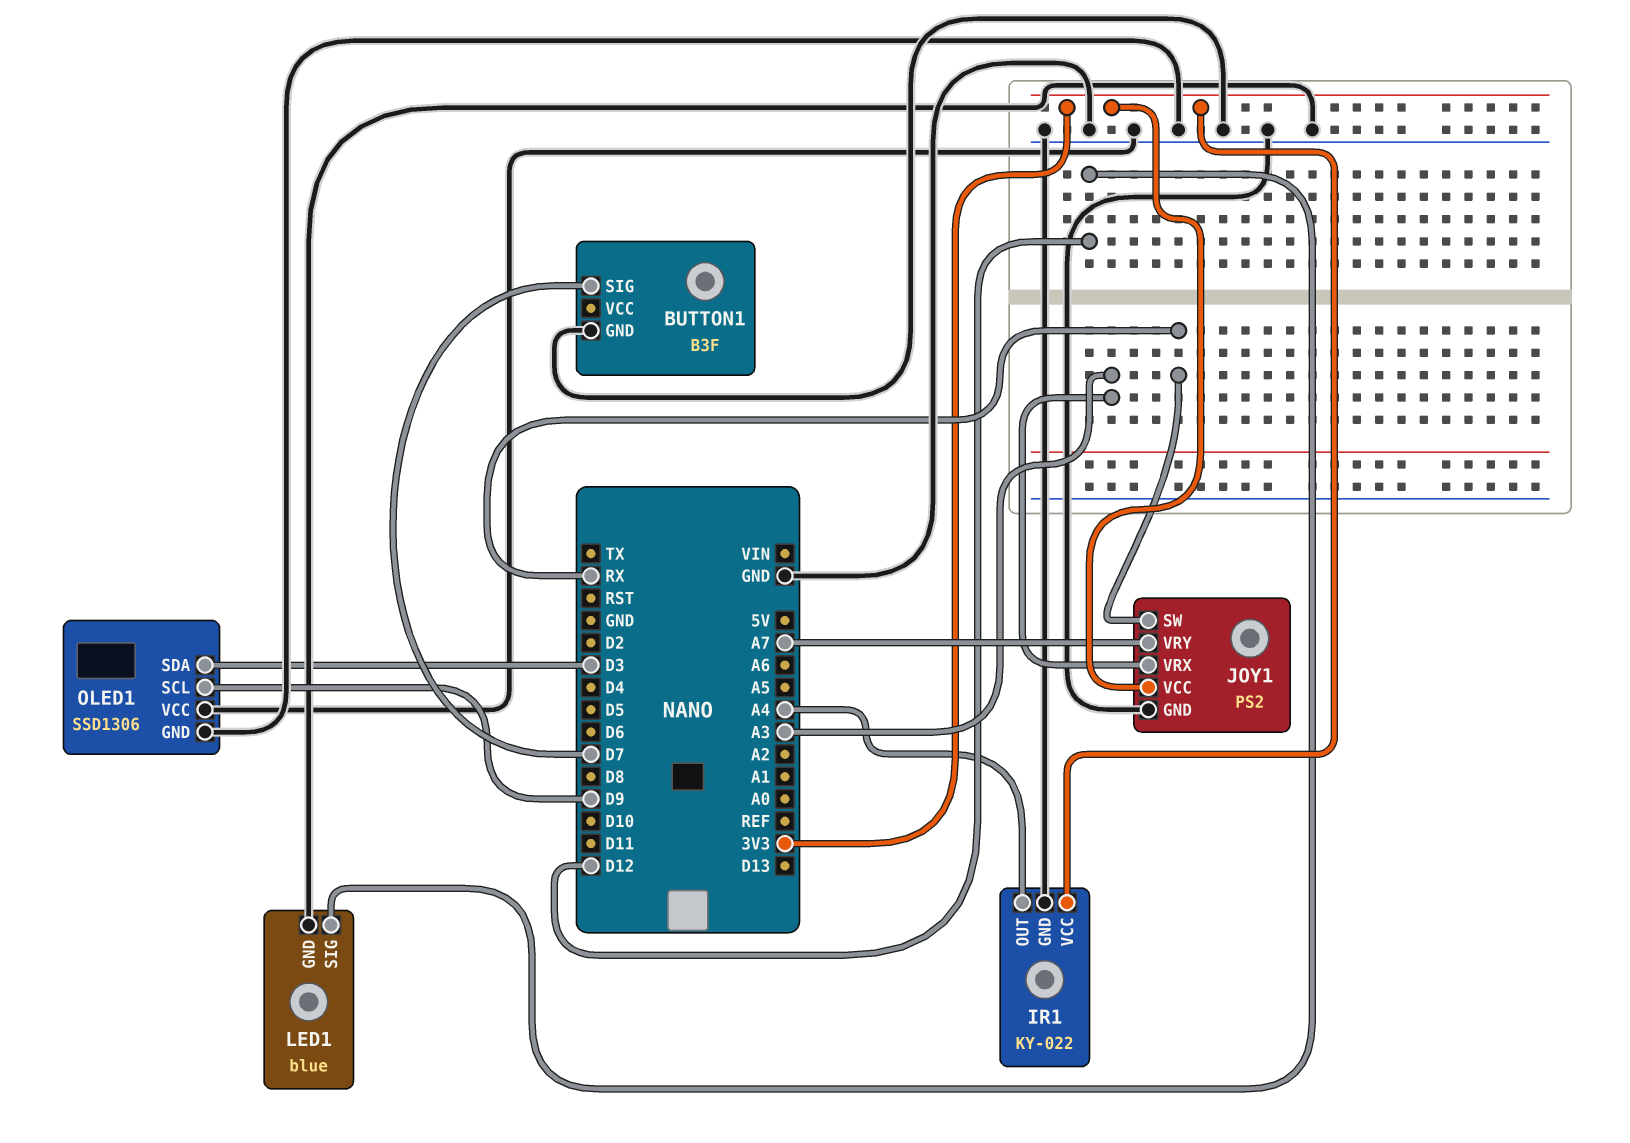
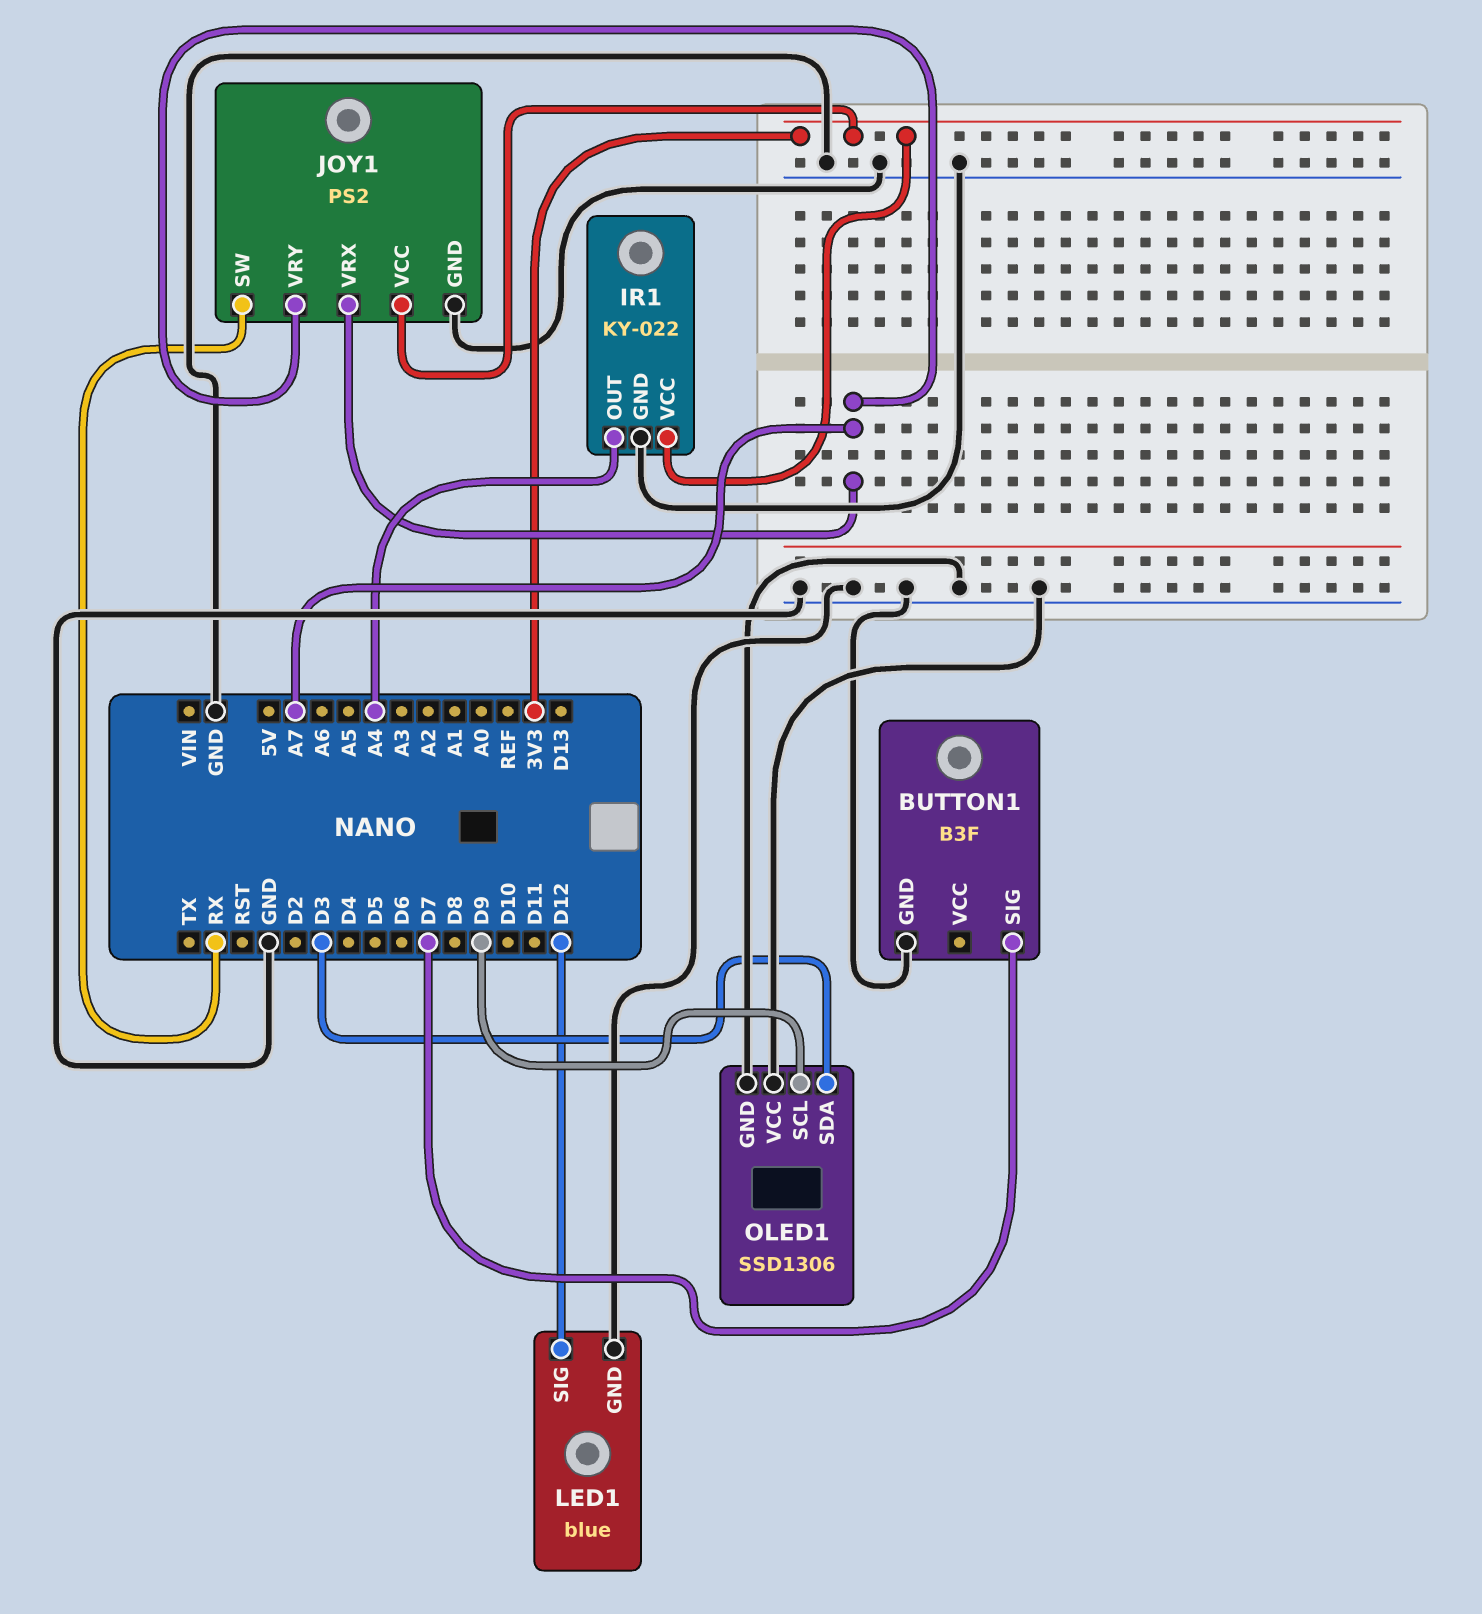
JOY1 pin VRX: A3 -> A7

